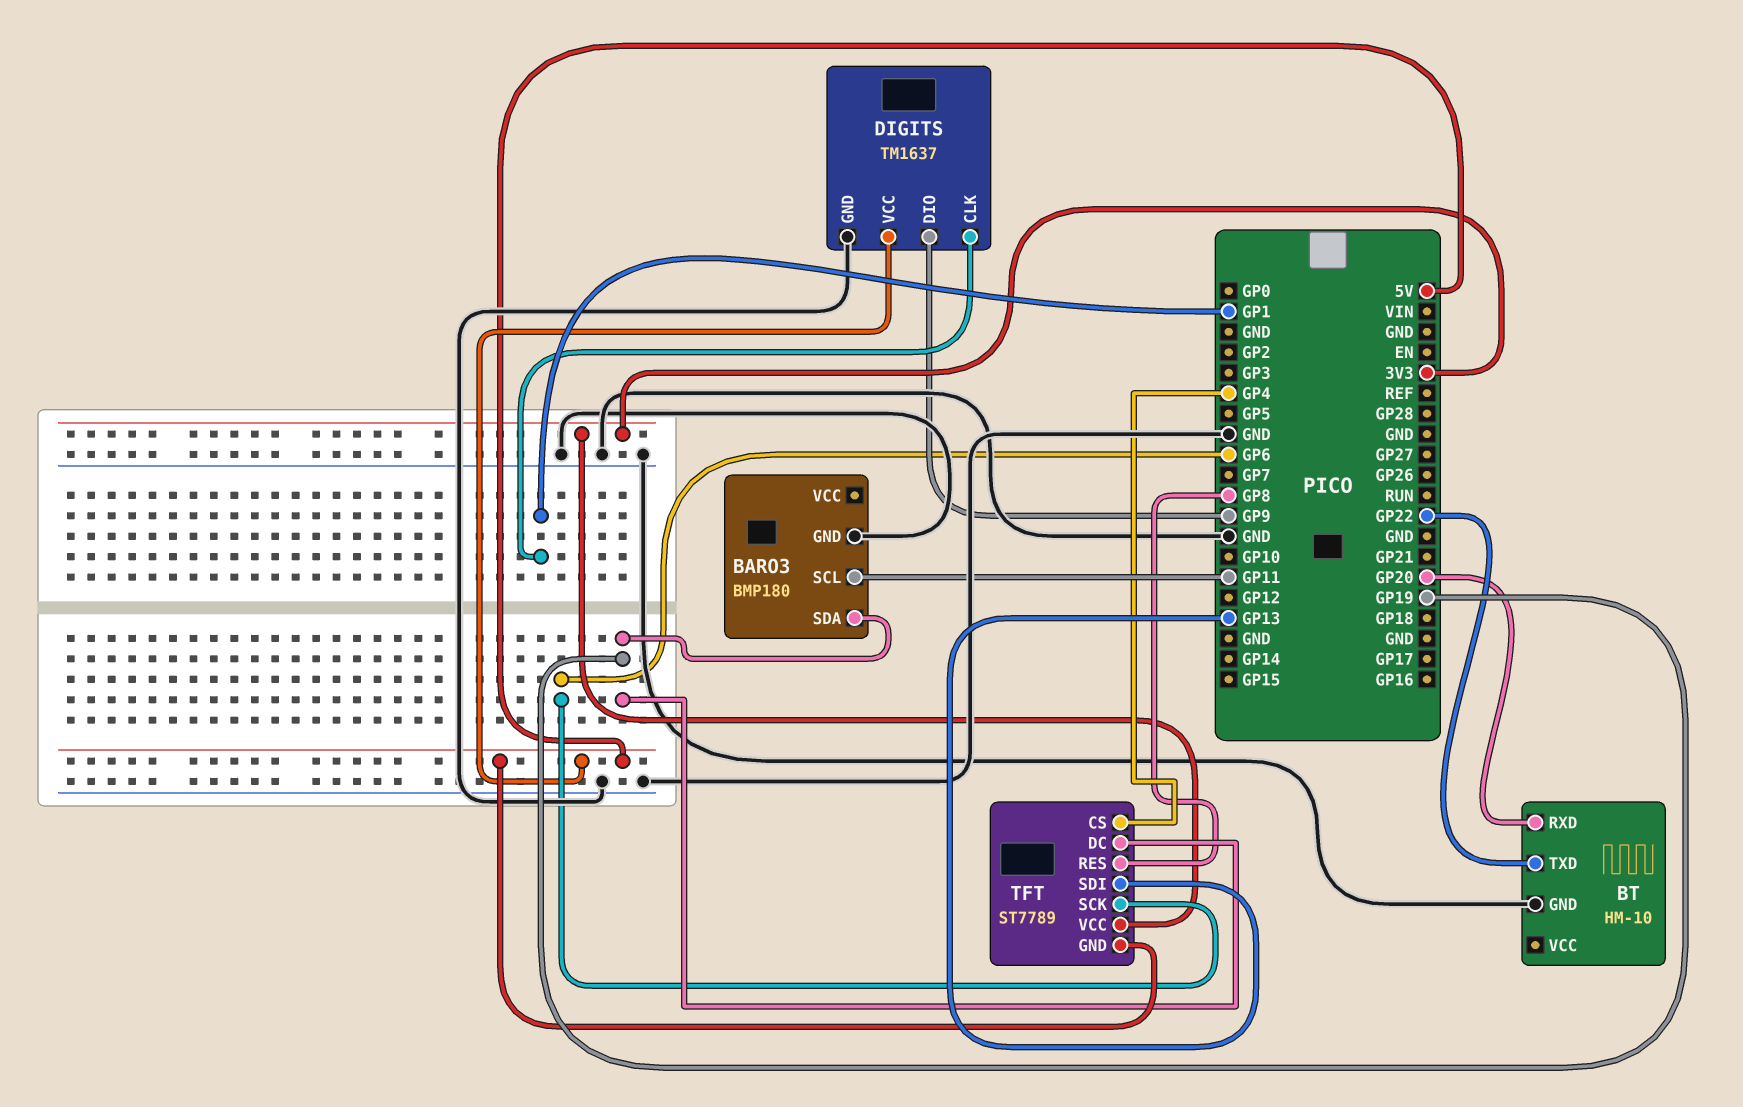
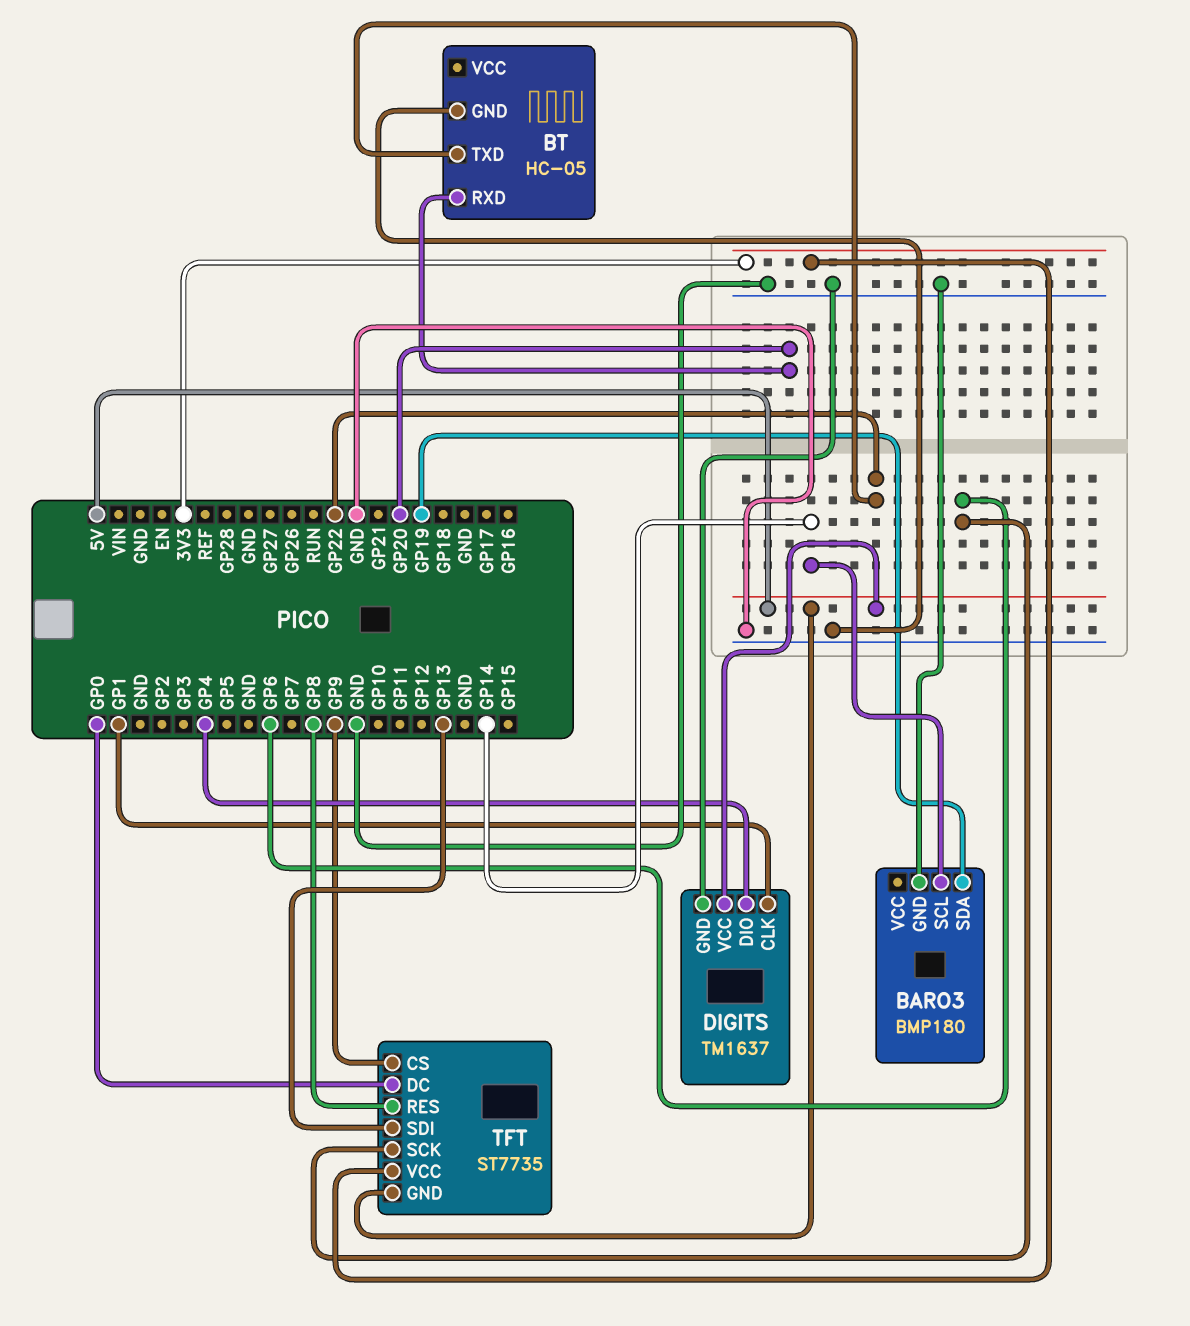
BARO3 pin SCL: GP11 -> GP14
BT: HM-10 -> HC-05
DIGITS pin DIO: GP9 -> GP4
TFT: ST7789 -> ST7735
TFT pin CS: GP4 -> GP9
TFT pin DC: GP19 -> GP0

